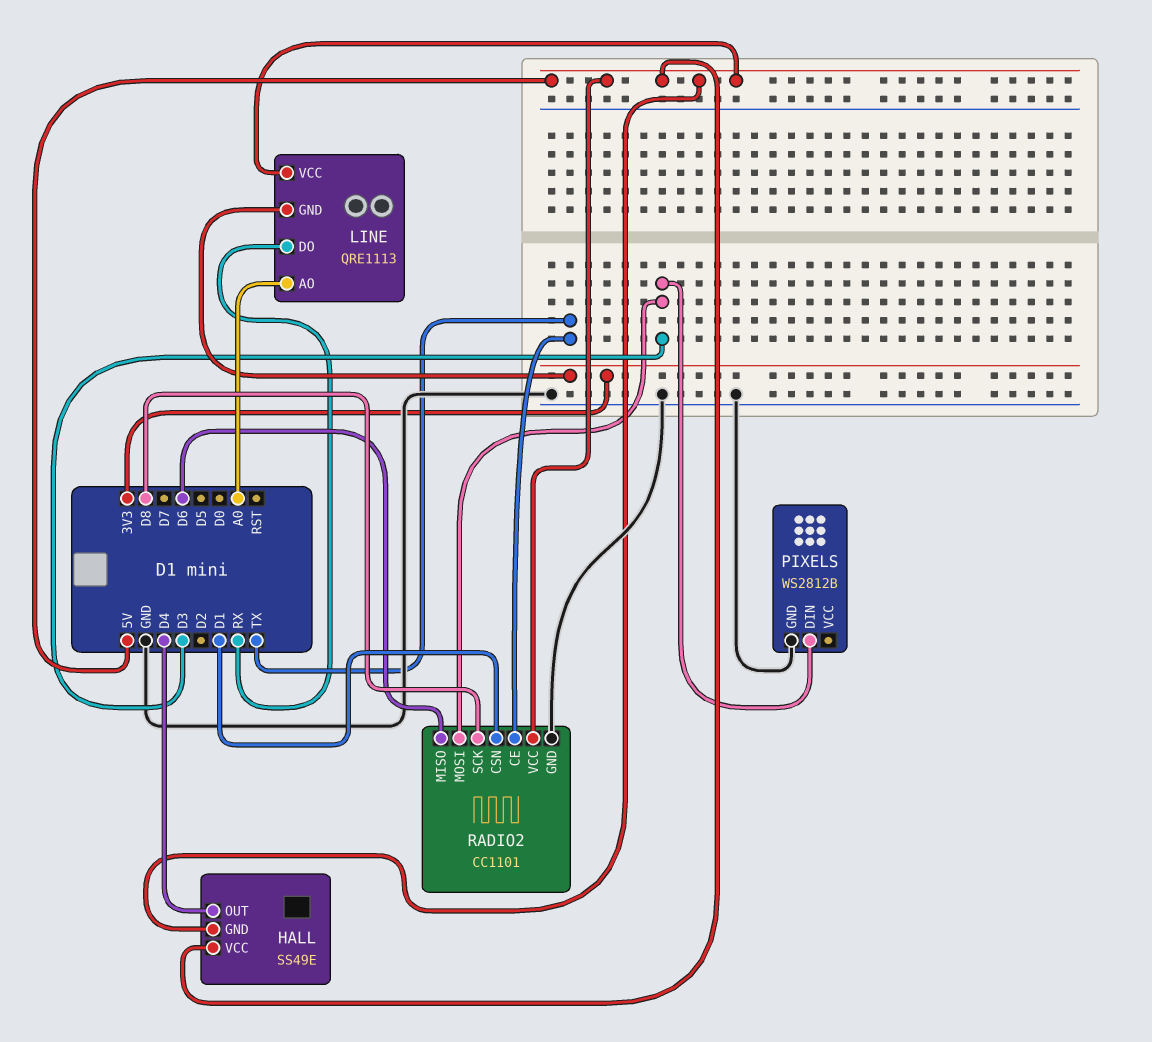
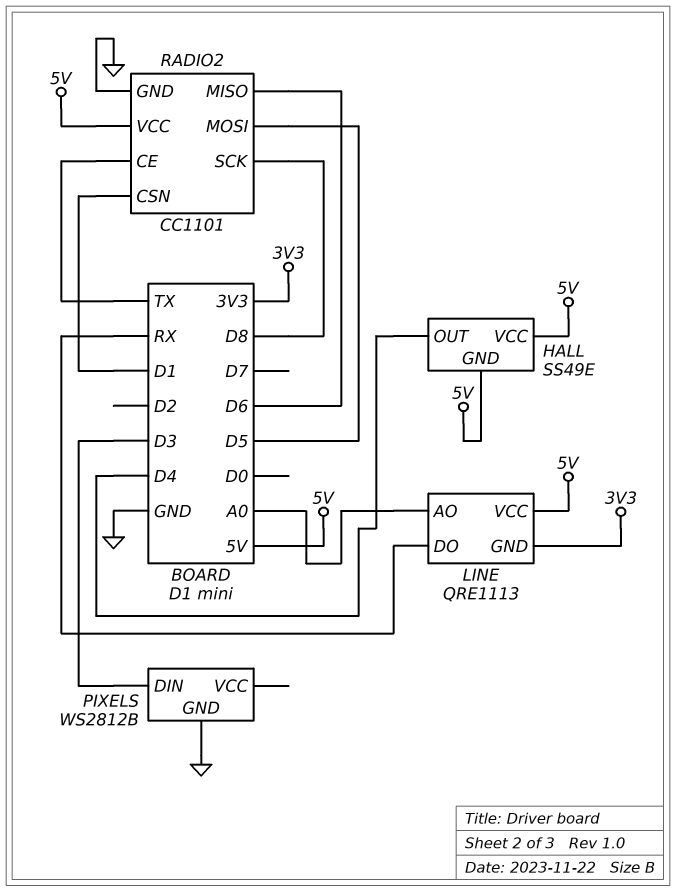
RADIO2 pin MOSI: D3 -> D5

